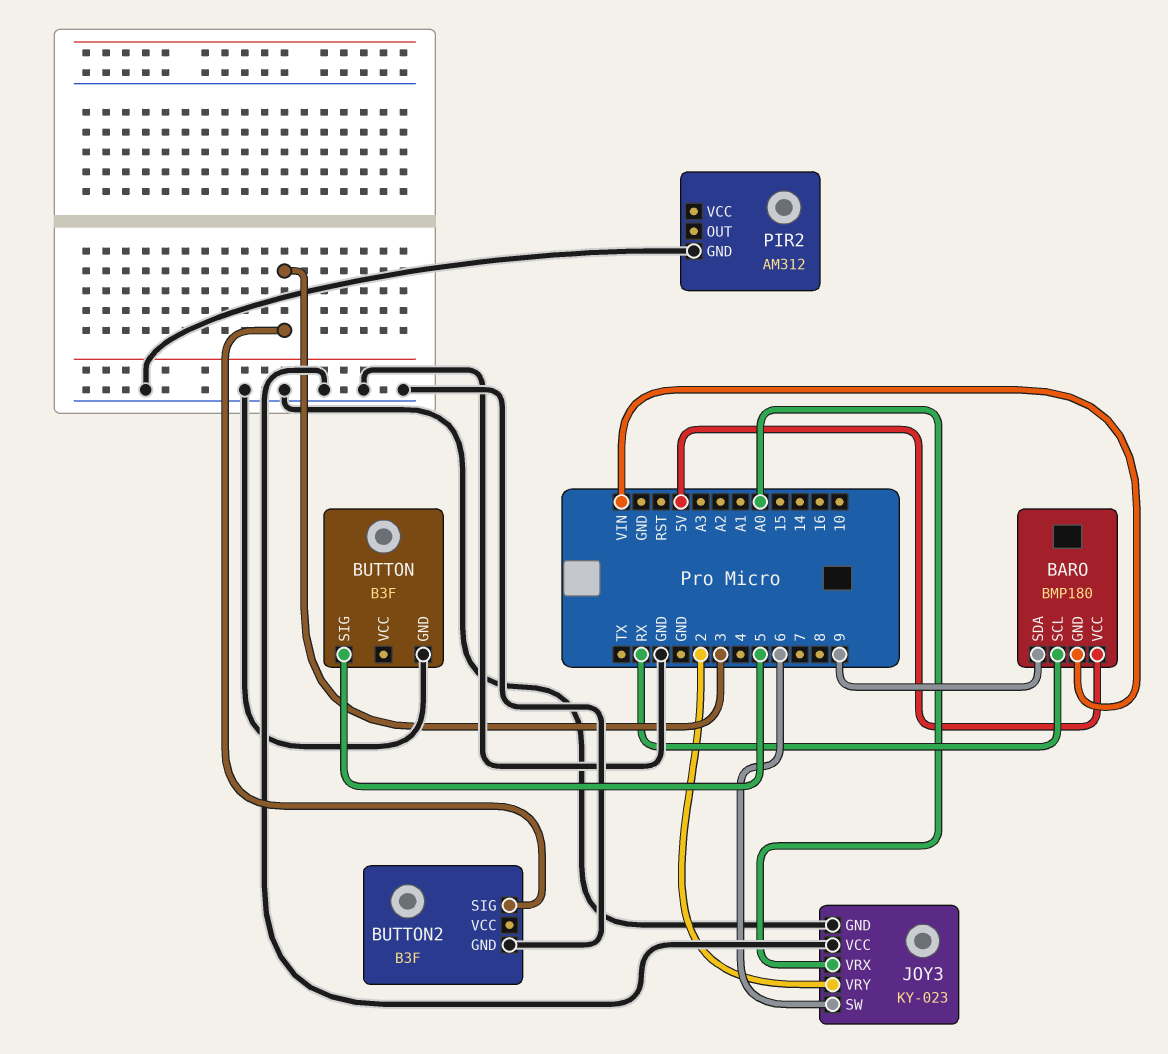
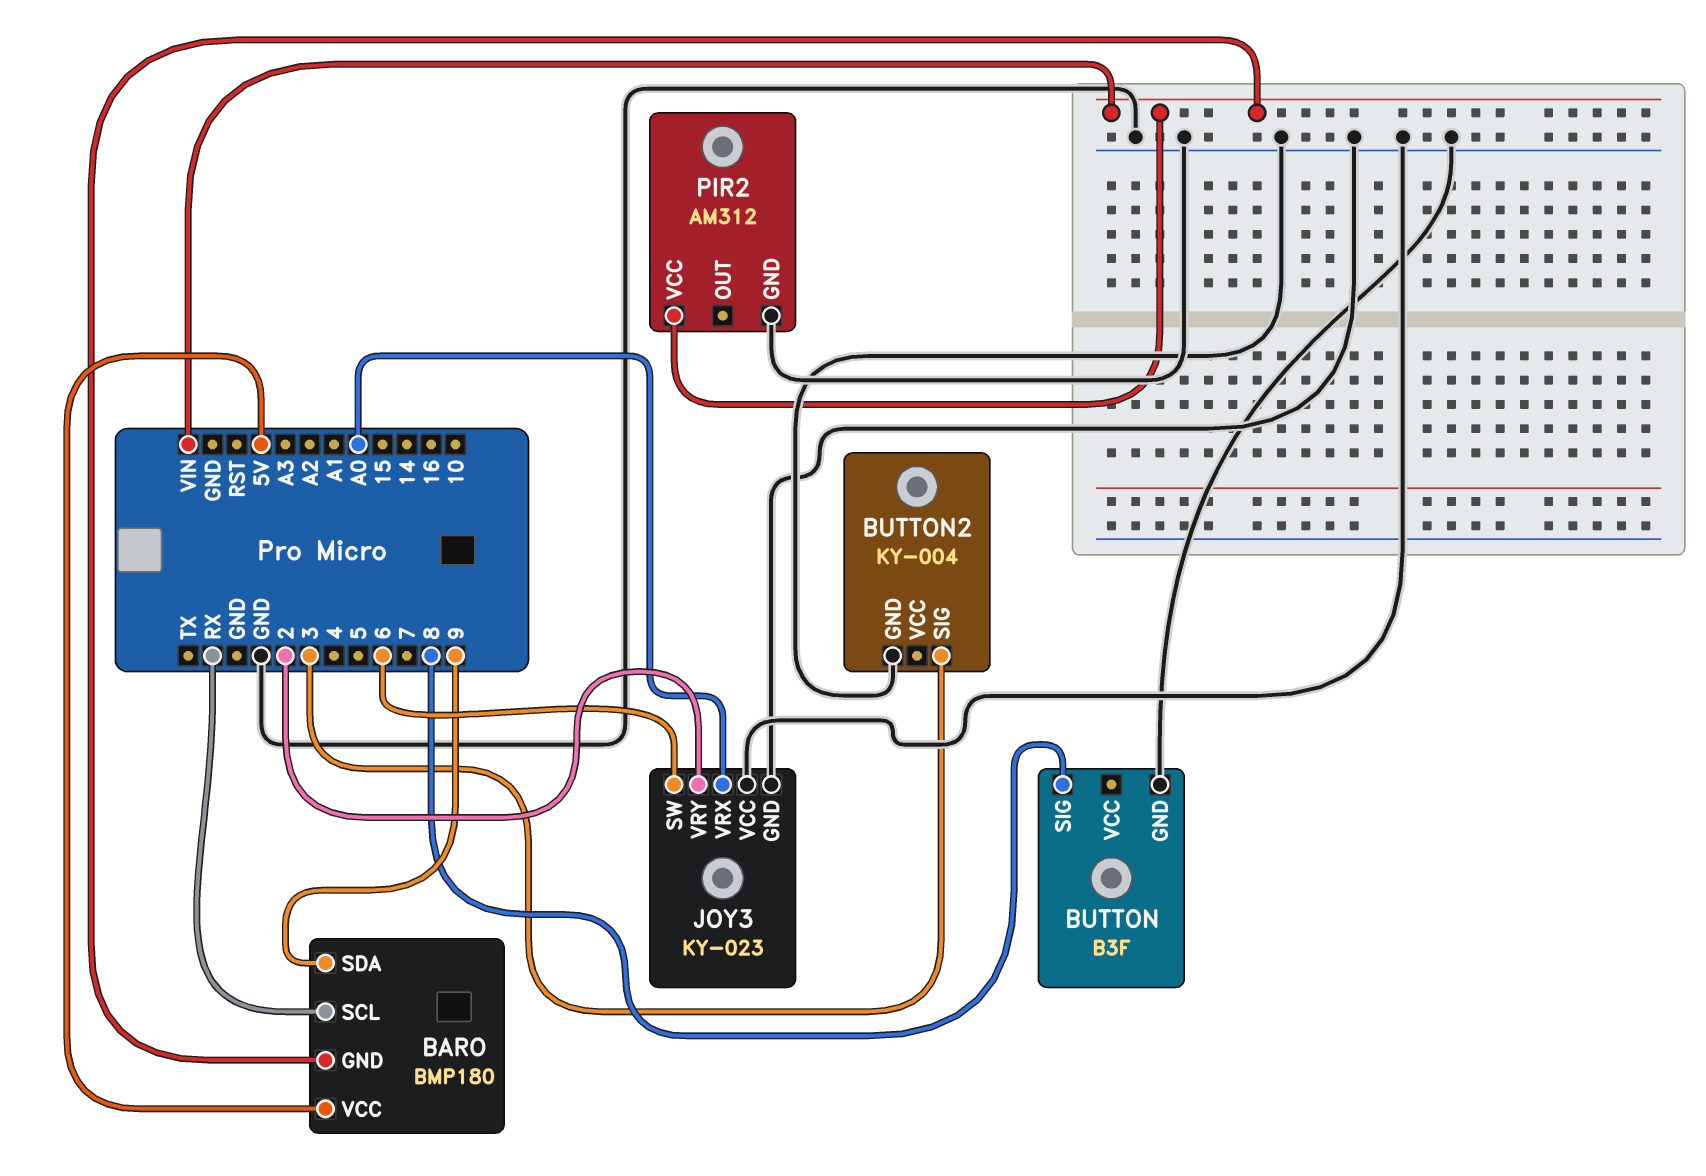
BUTTON pin SIG: 5 -> 8
BUTTON2: B3F -> KY-004
PIR2 pin VCC: none -> VIN

